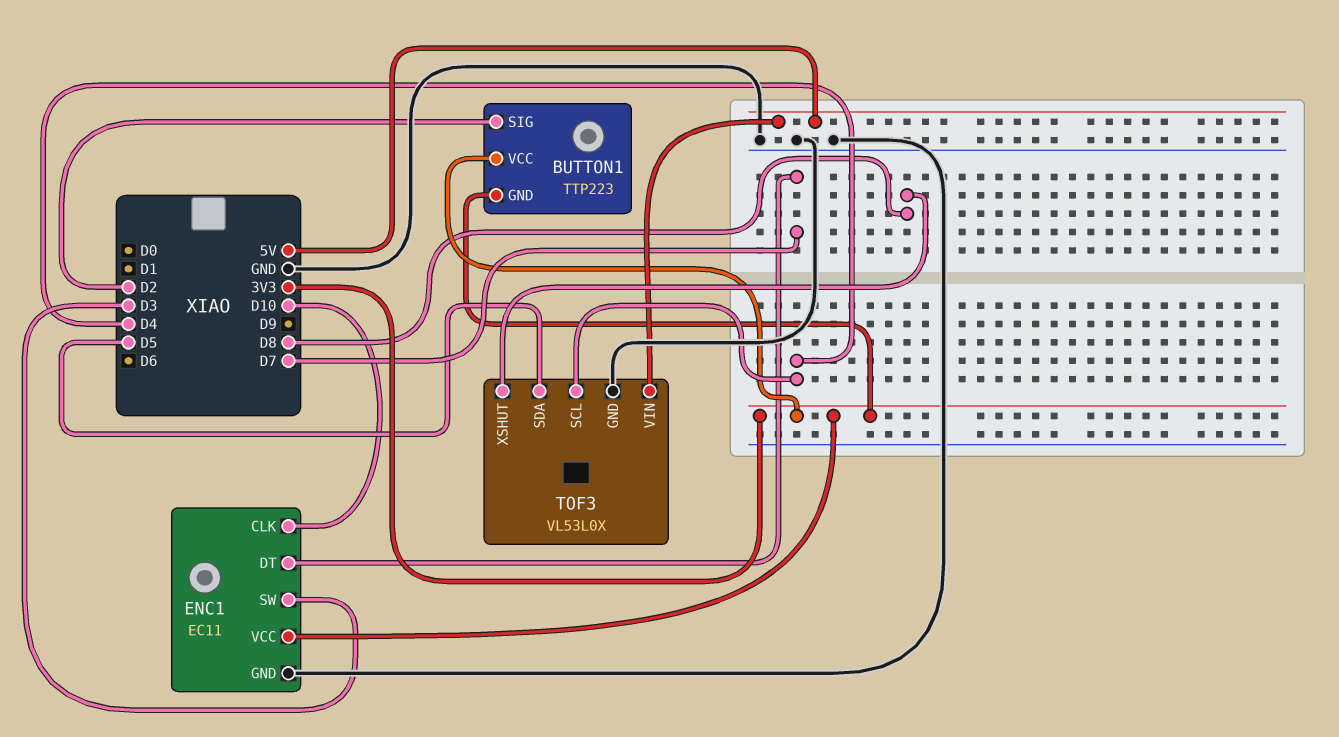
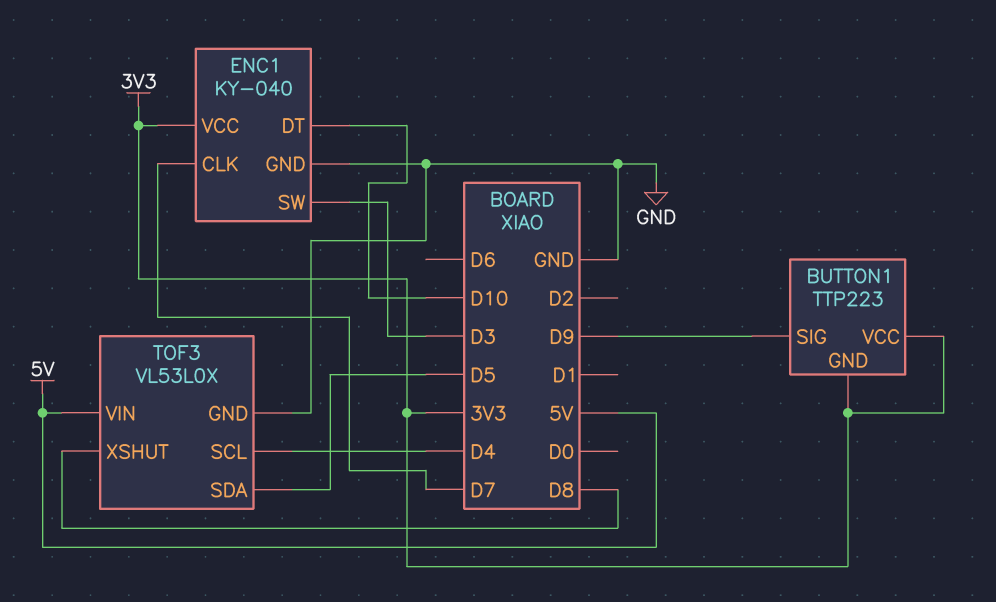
BUTTON1 pin SIG: D2 -> D9
ENC1: EC11 -> KY-040
ENC1 pin CLK: D10 -> D7
ENC1 pin DT: D7 -> D10

